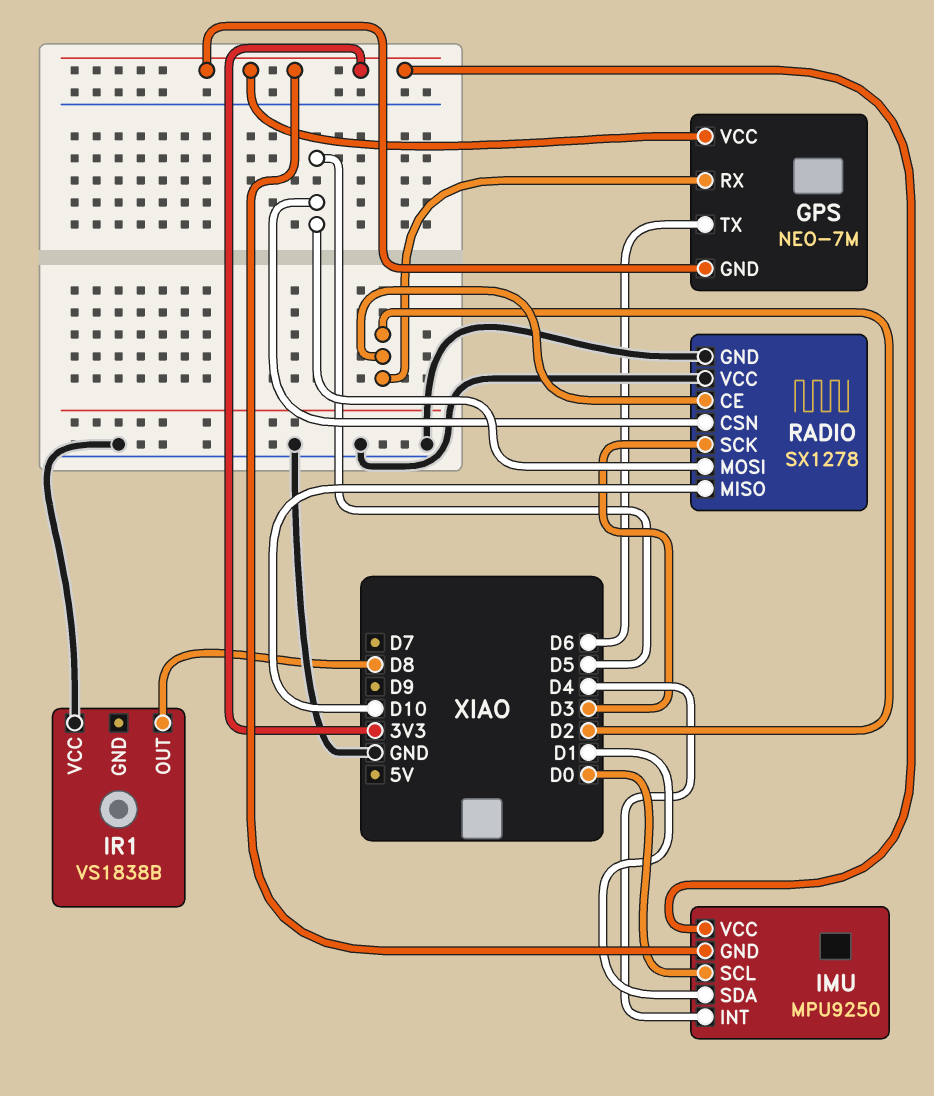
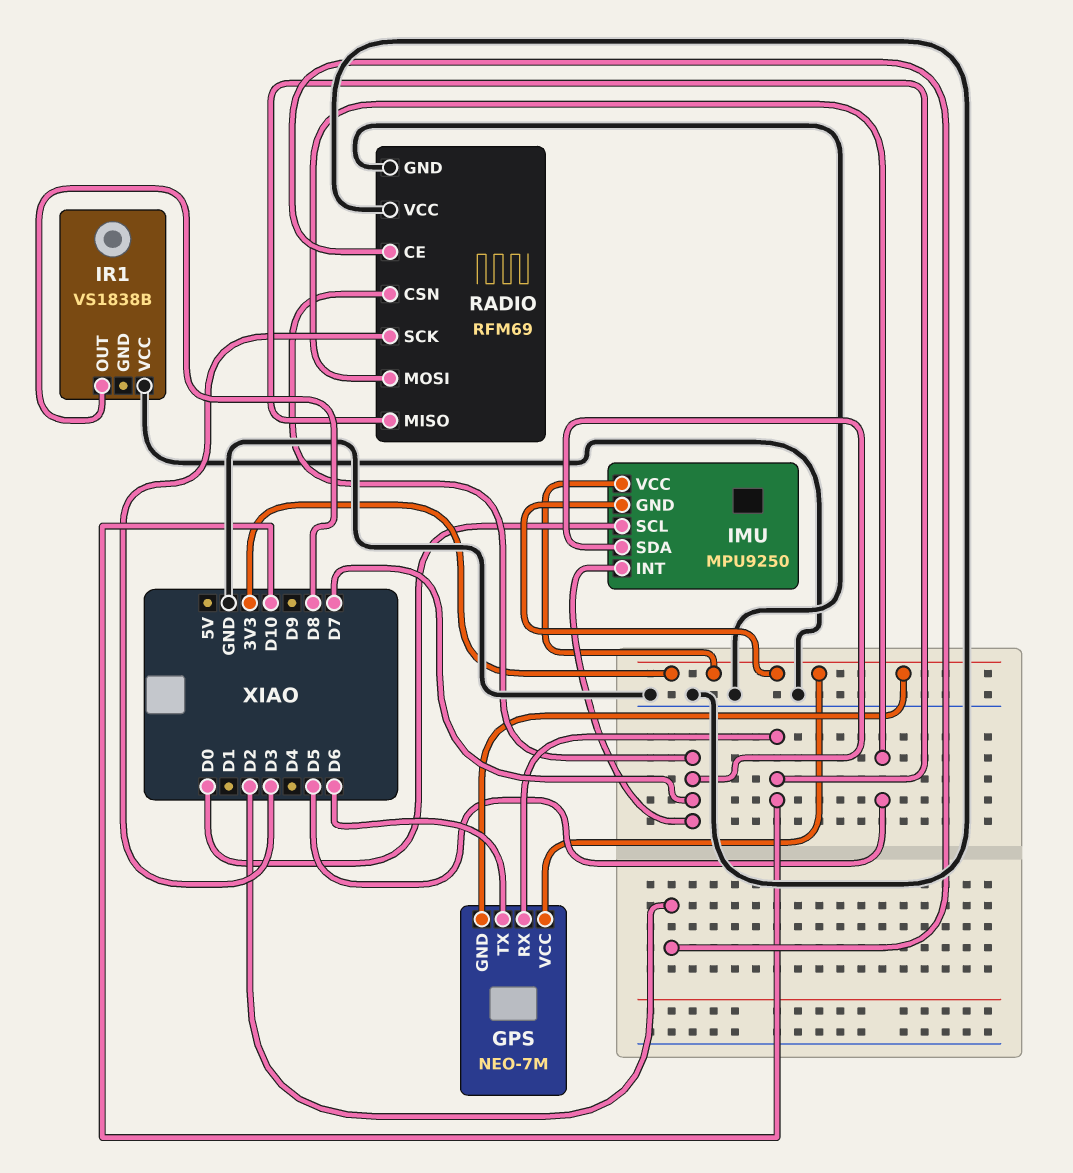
GPS pin RX: D2 -> D10
IMU pin INT: D4 -> D7
IMU pin SDA: D1 -> D7
RADIO: SX1278 -> RFM69
RADIO pin CSN: D5 -> D7

